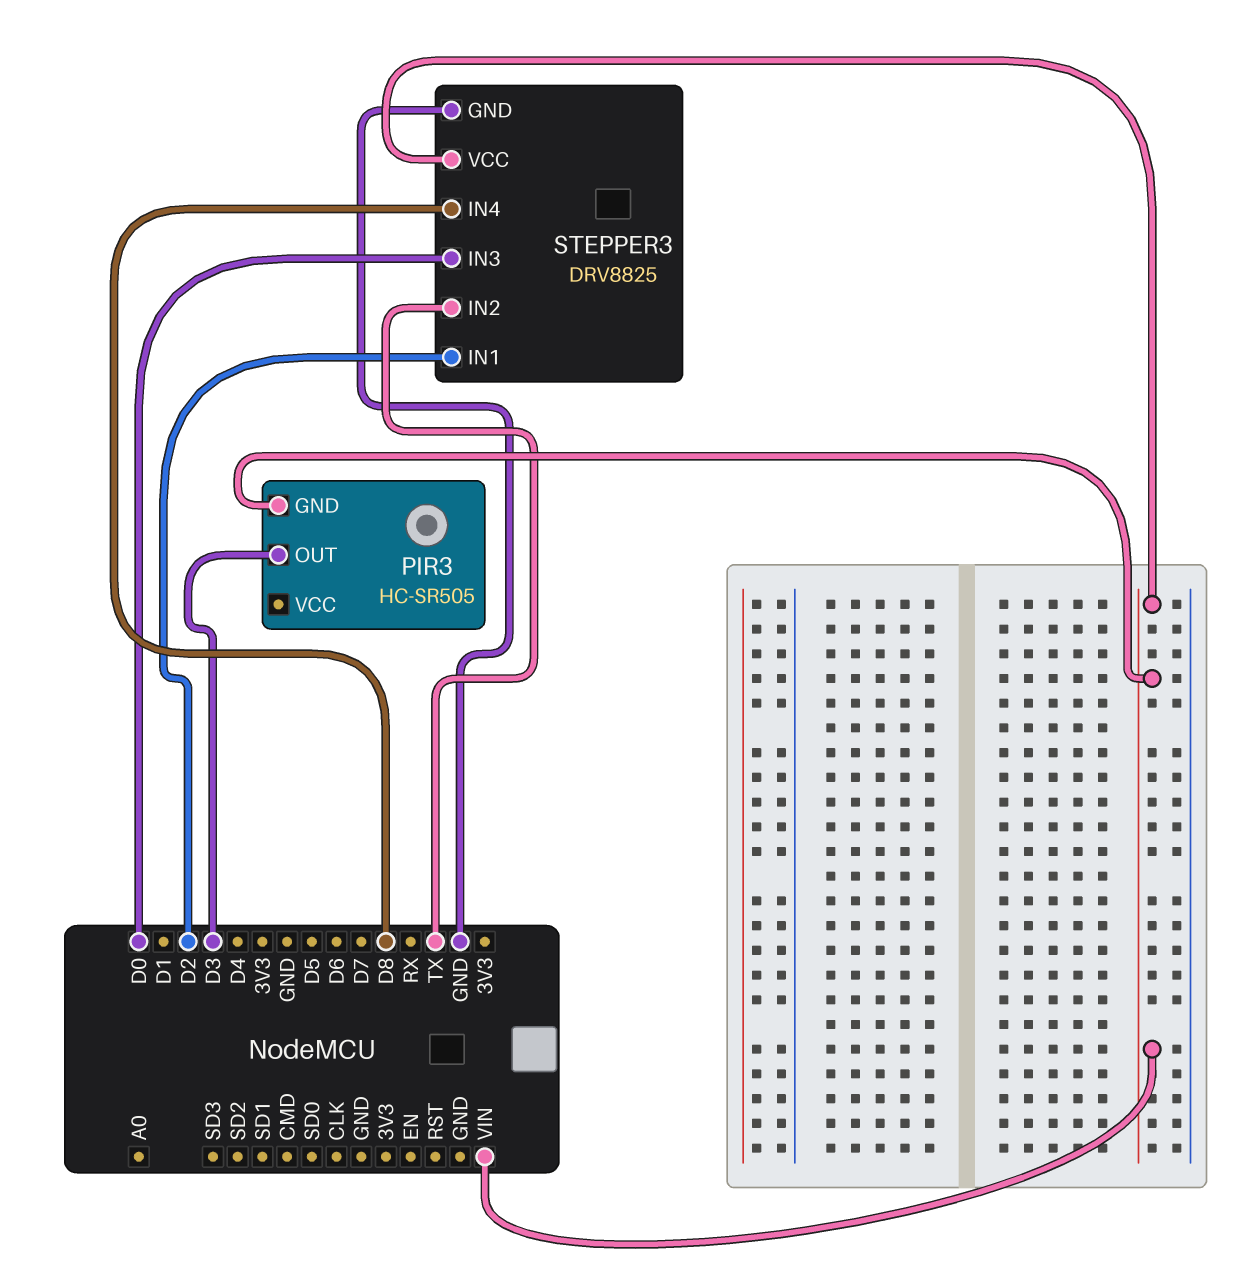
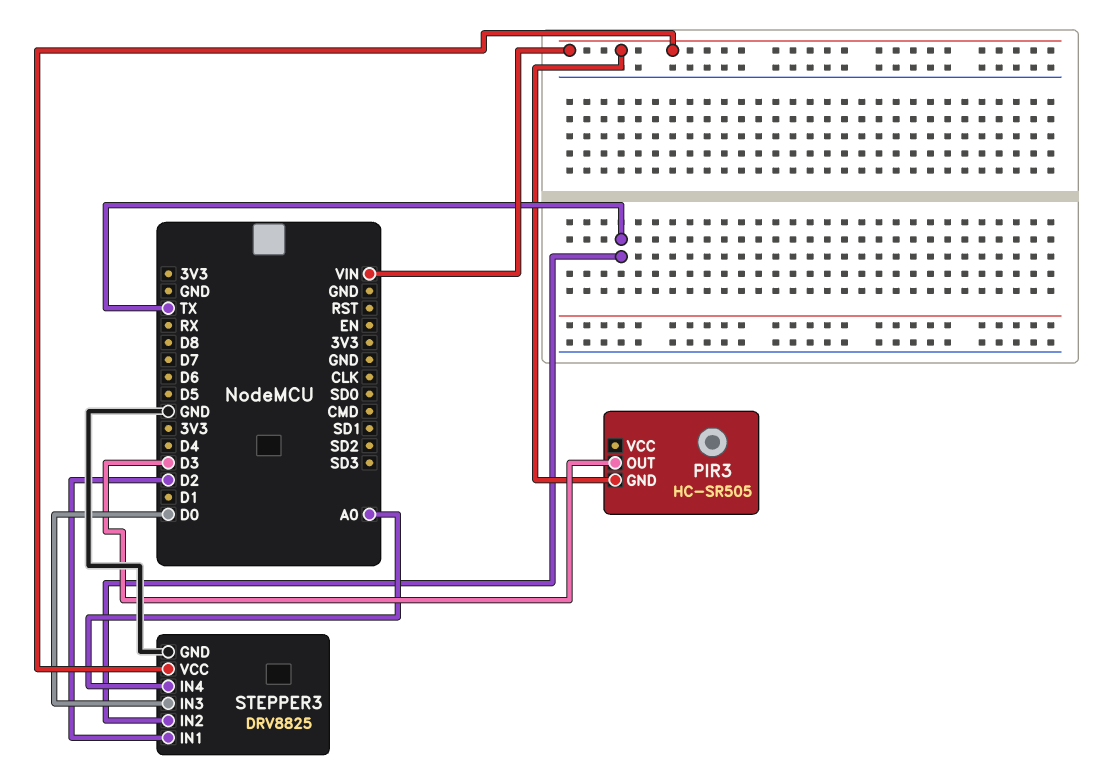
STEPPER3 pin IN4: D8 -> A0

